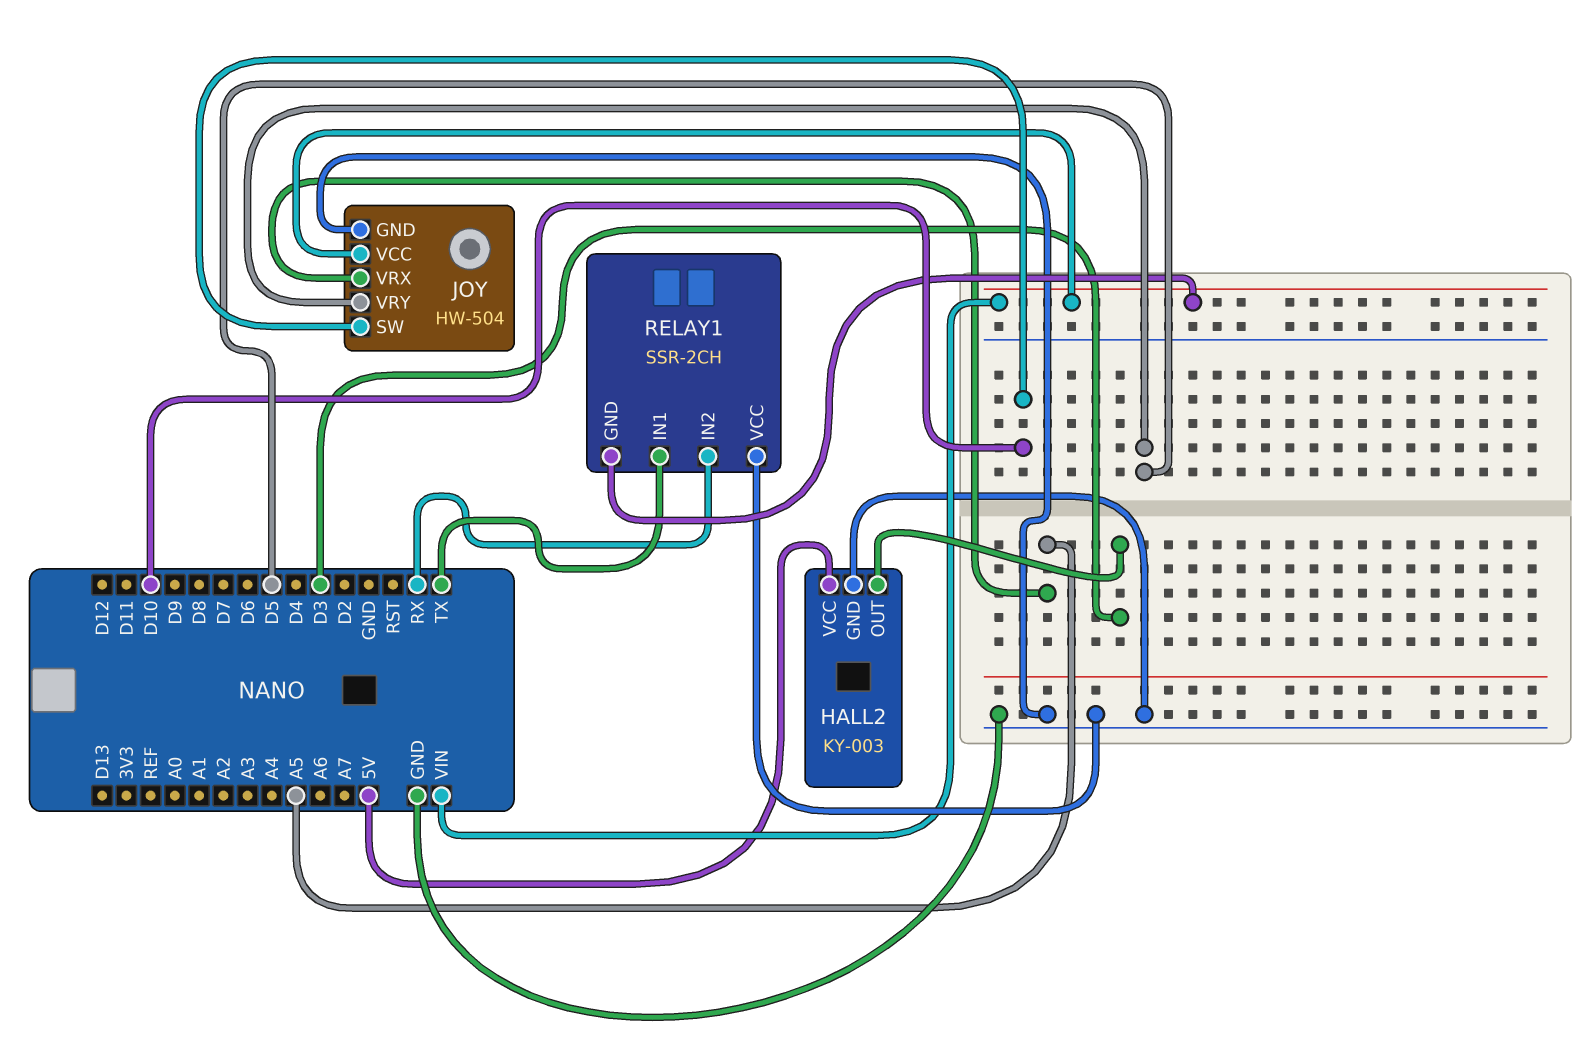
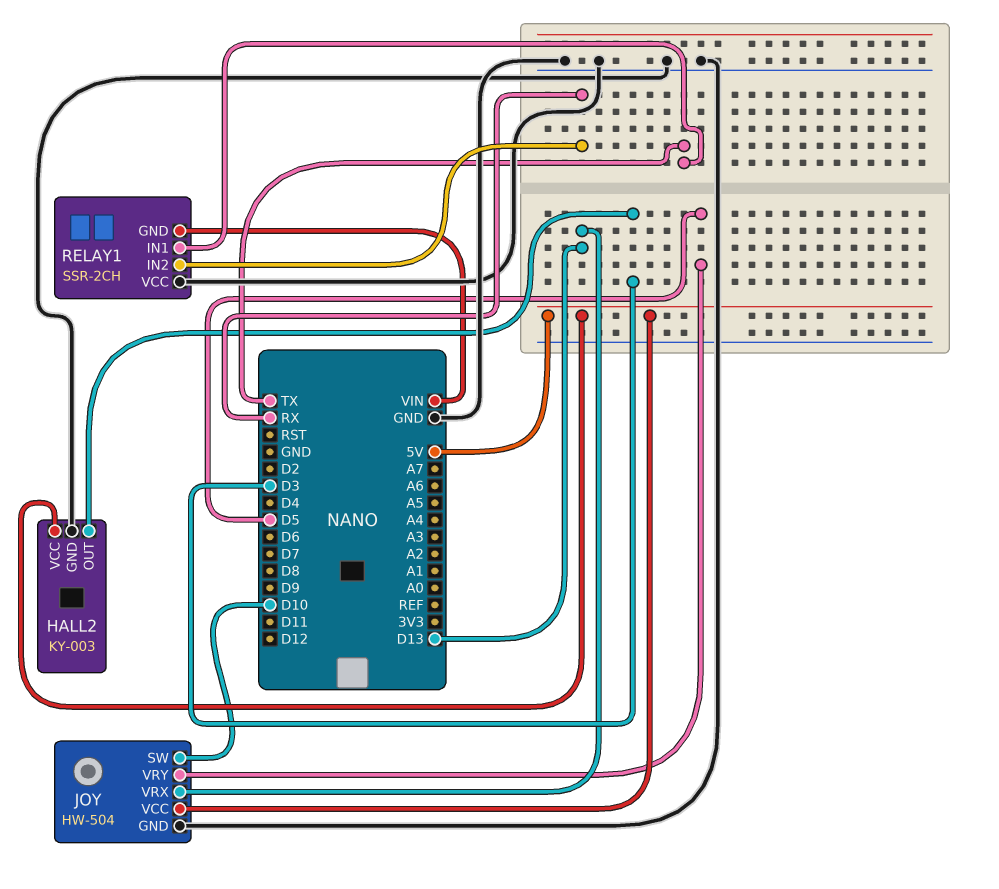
JOY pin VCC: VIN -> 5V
JOY pin VRX: A5 -> D13

